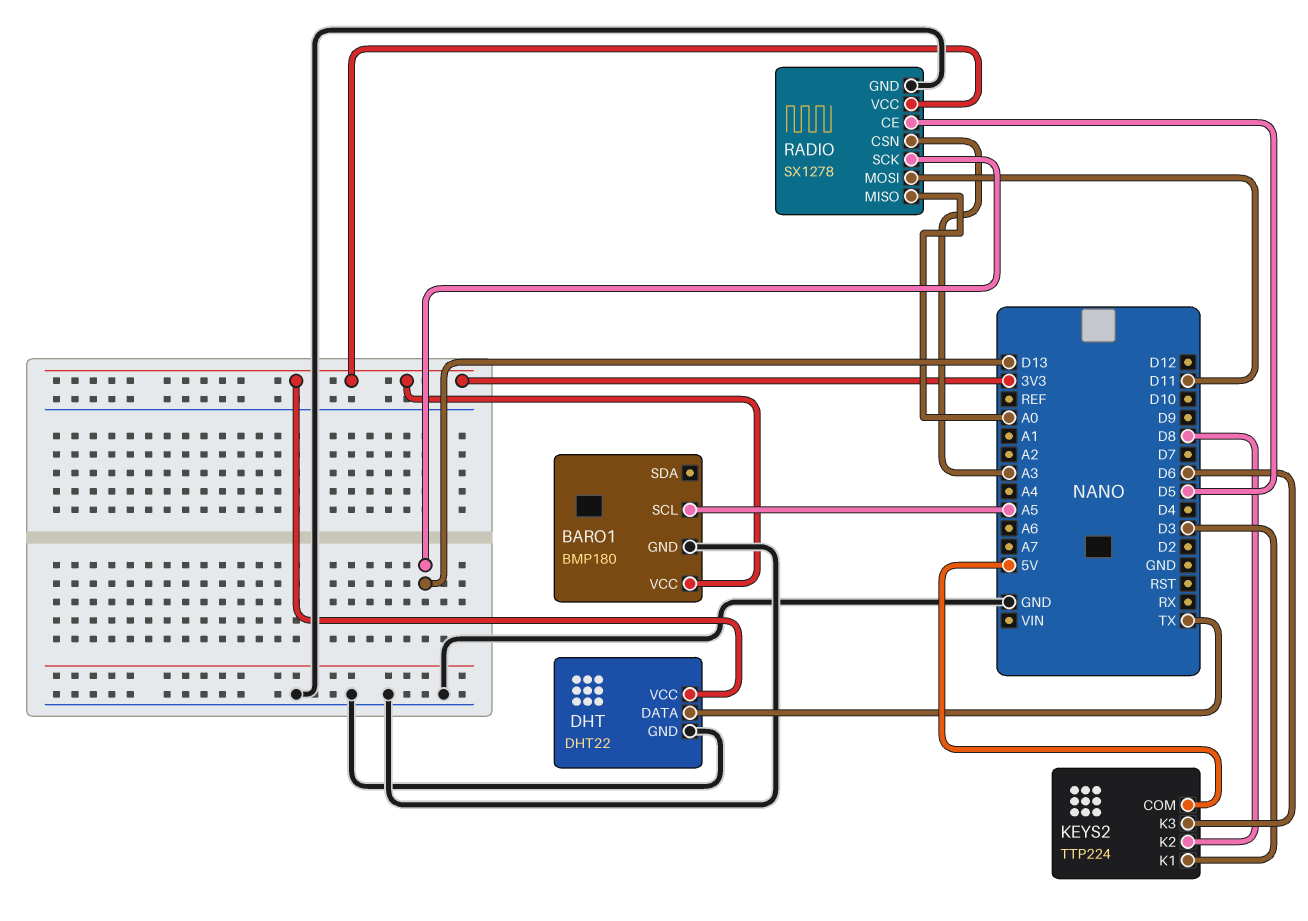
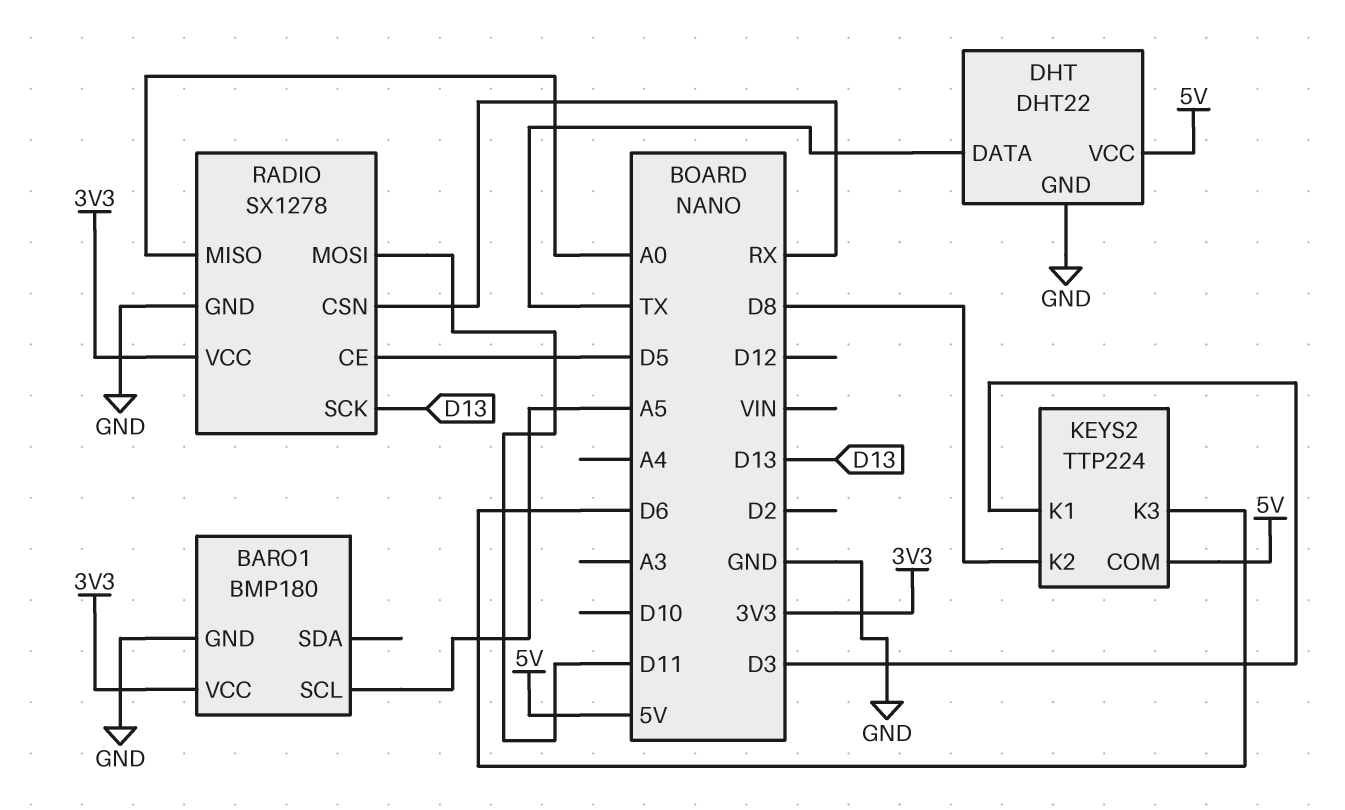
DHT pin VCC: 3V3 -> 5V
RADIO pin CSN: A3 -> RX

